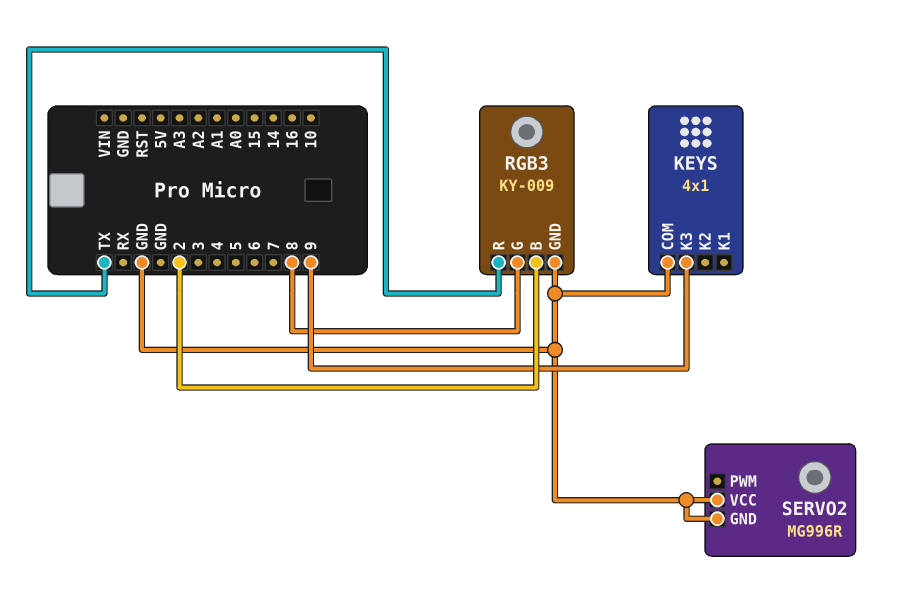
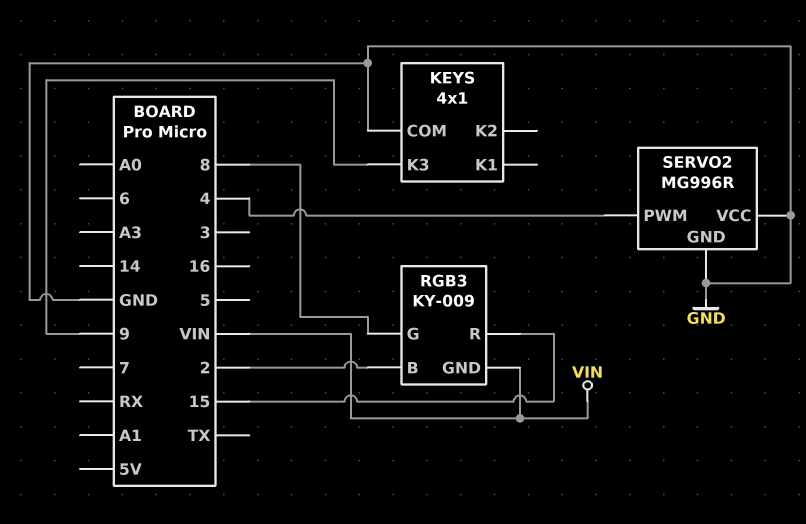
RGB3 pin GND: GND -> VIN
RGB3 pin R: TX -> 15
SERVO2 pin PWM: none -> 4

